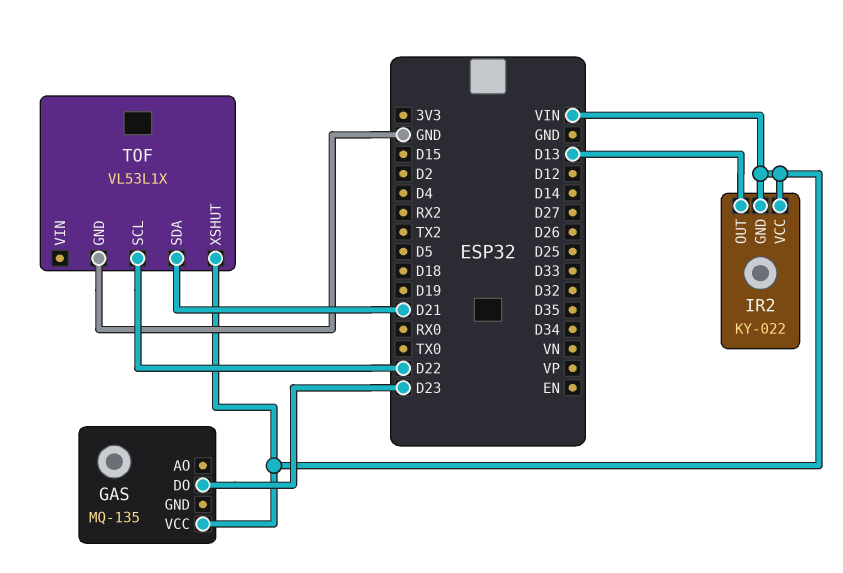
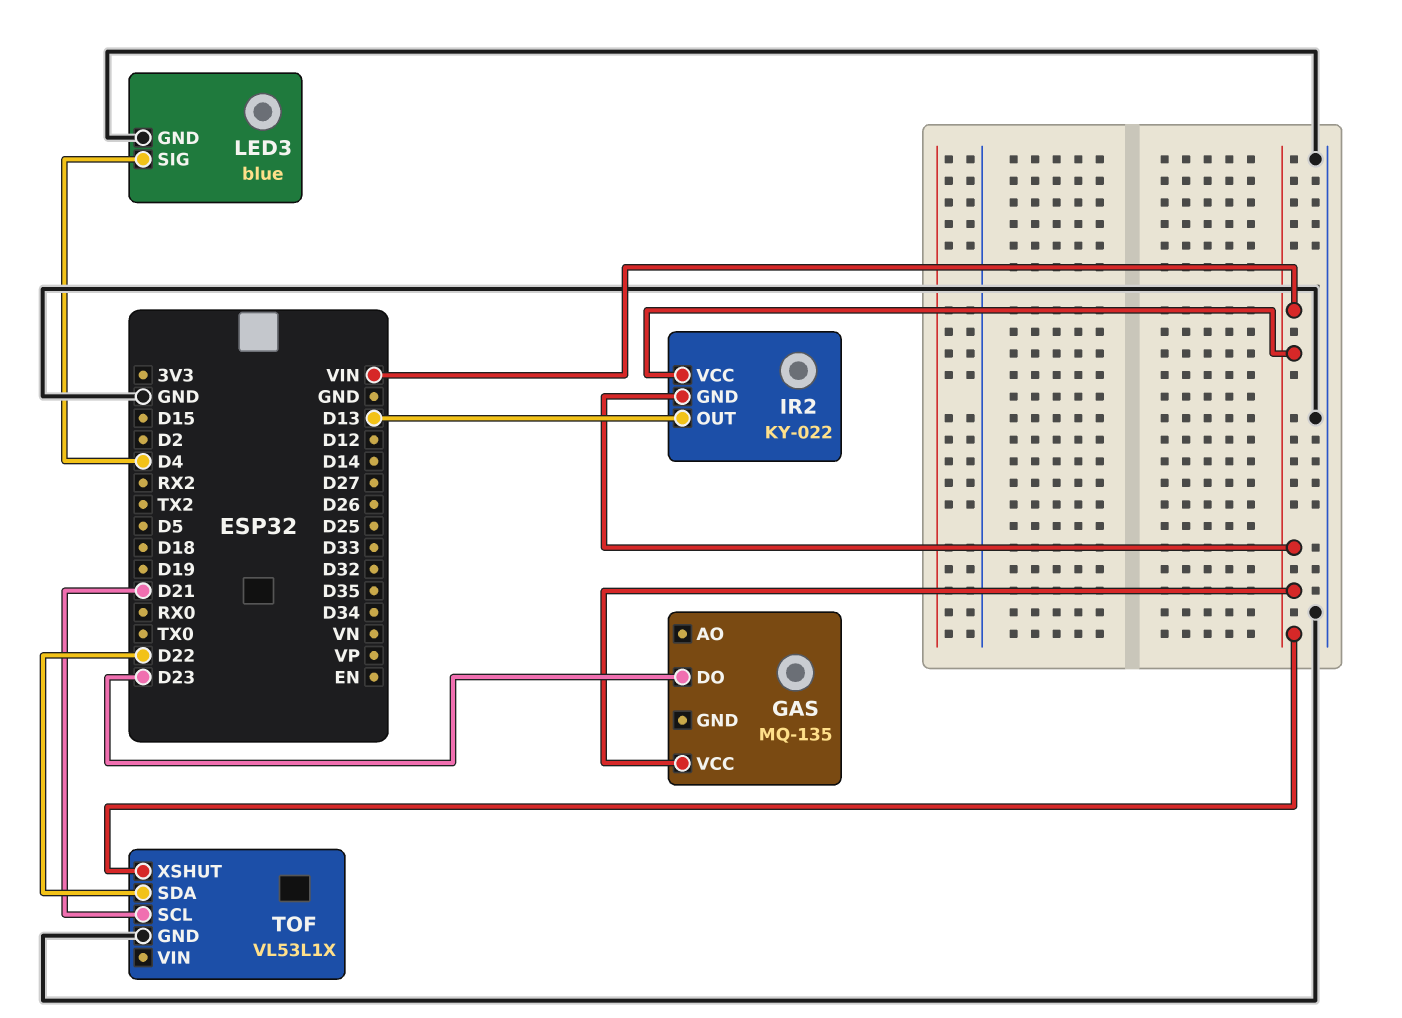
LED3: none -> blue
LED3 pin GND: none -> GND
LED3 pin SIG: none -> D4
TOF pin SCL: D22 -> D21
TOF pin SDA: D21 -> D22

